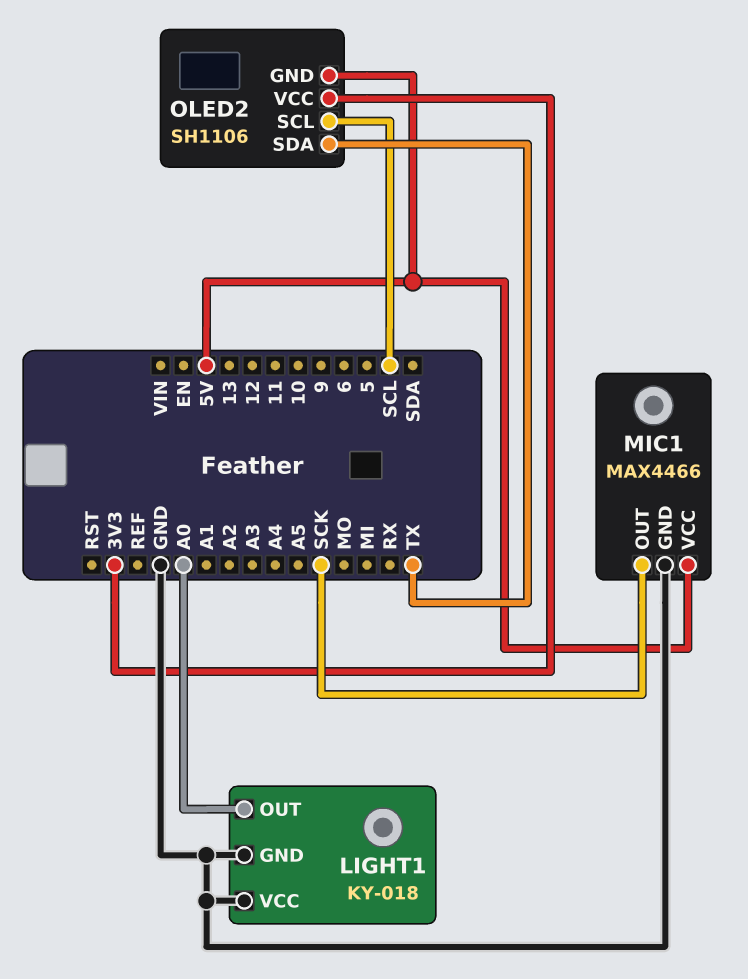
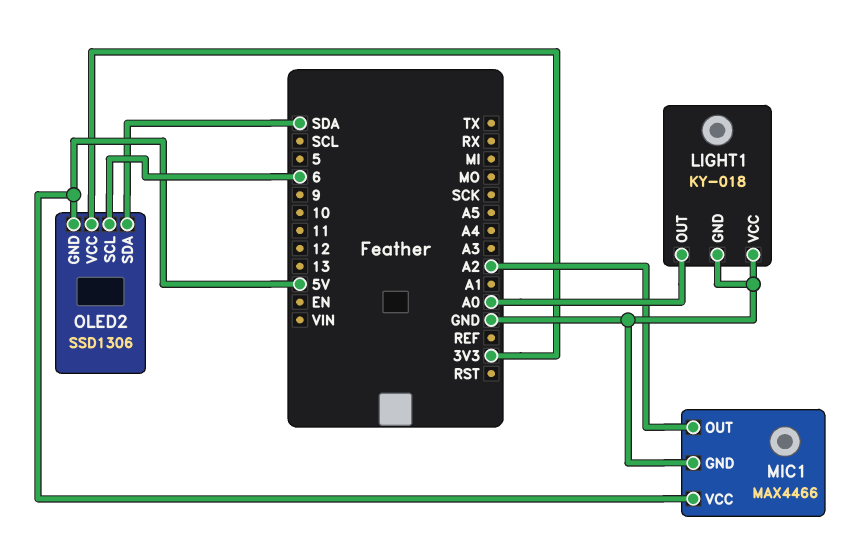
MIC1 pin OUT: SCK -> A2
OLED2: SH1106 -> SSD1306
OLED2 pin SCL: SCL -> 6
OLED2 pin SDA: TX -> SDA

